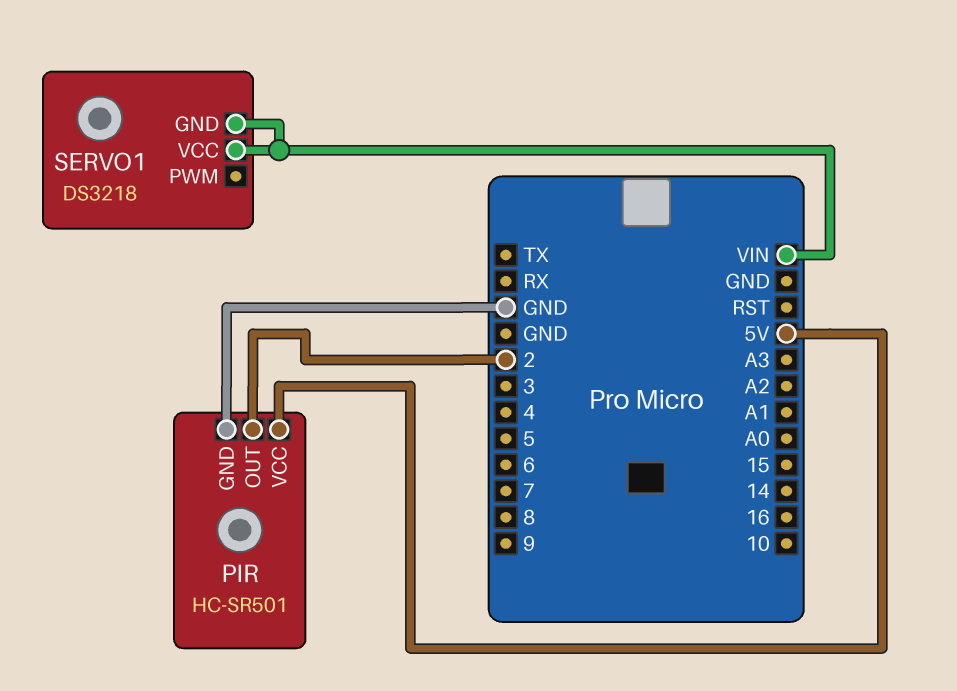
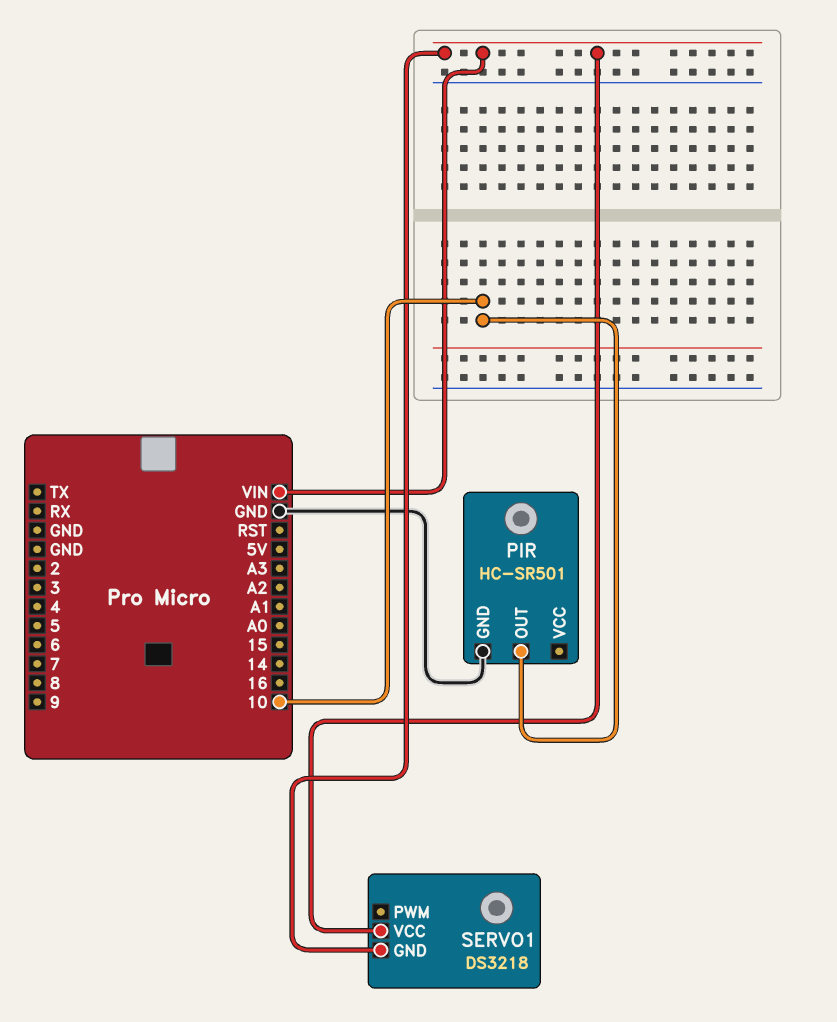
PIR pin OUT: 2 -> 10
PIR pin VCC: 5V -> none

